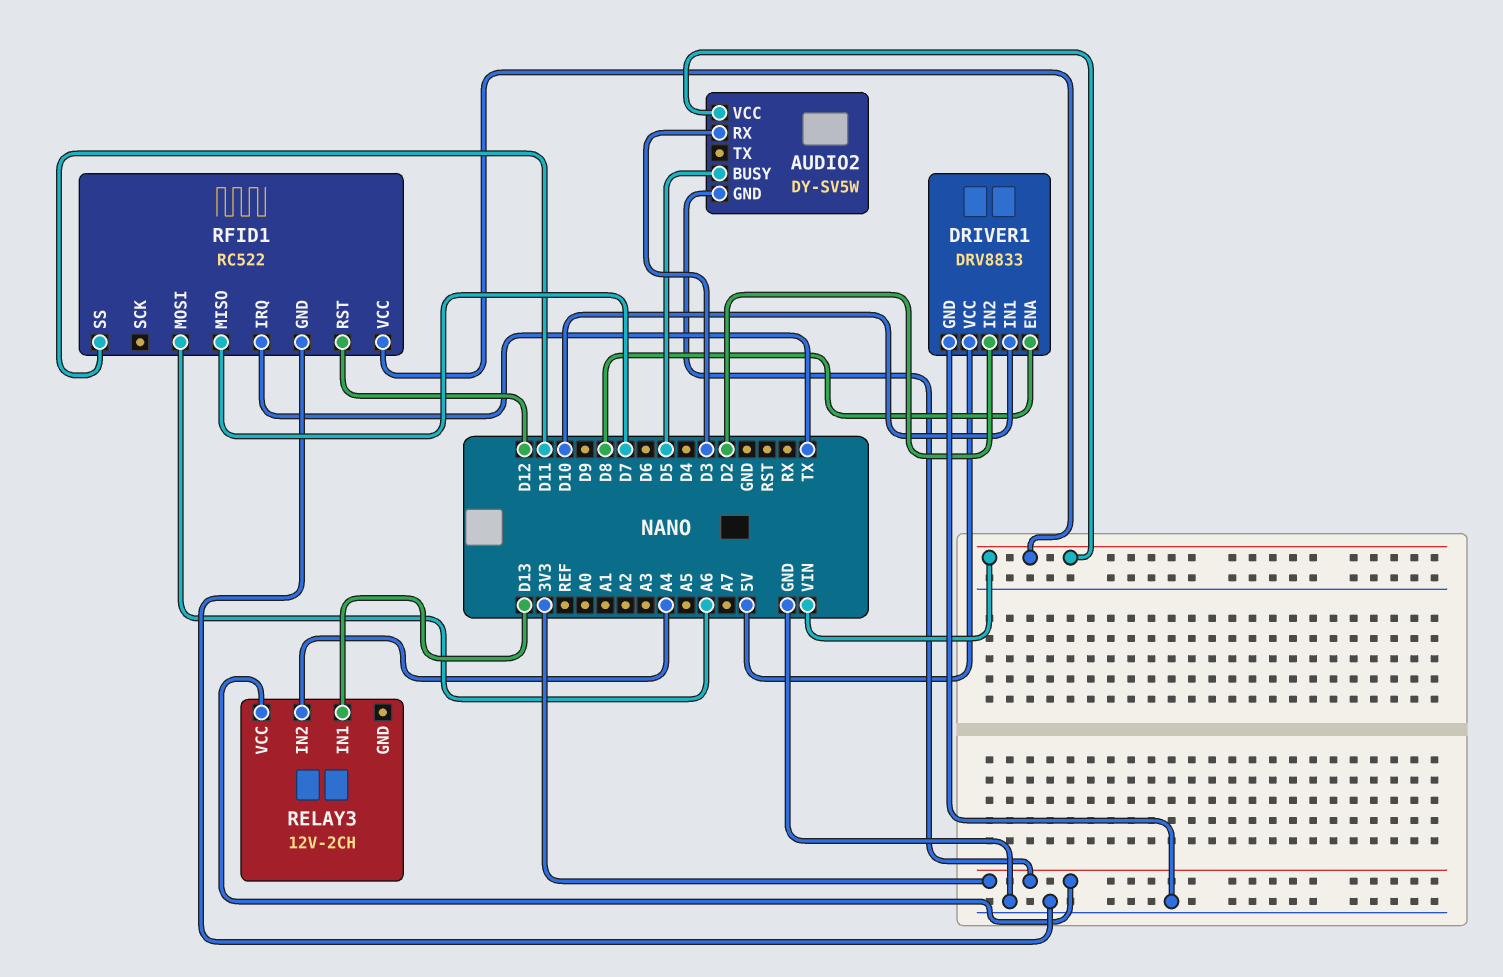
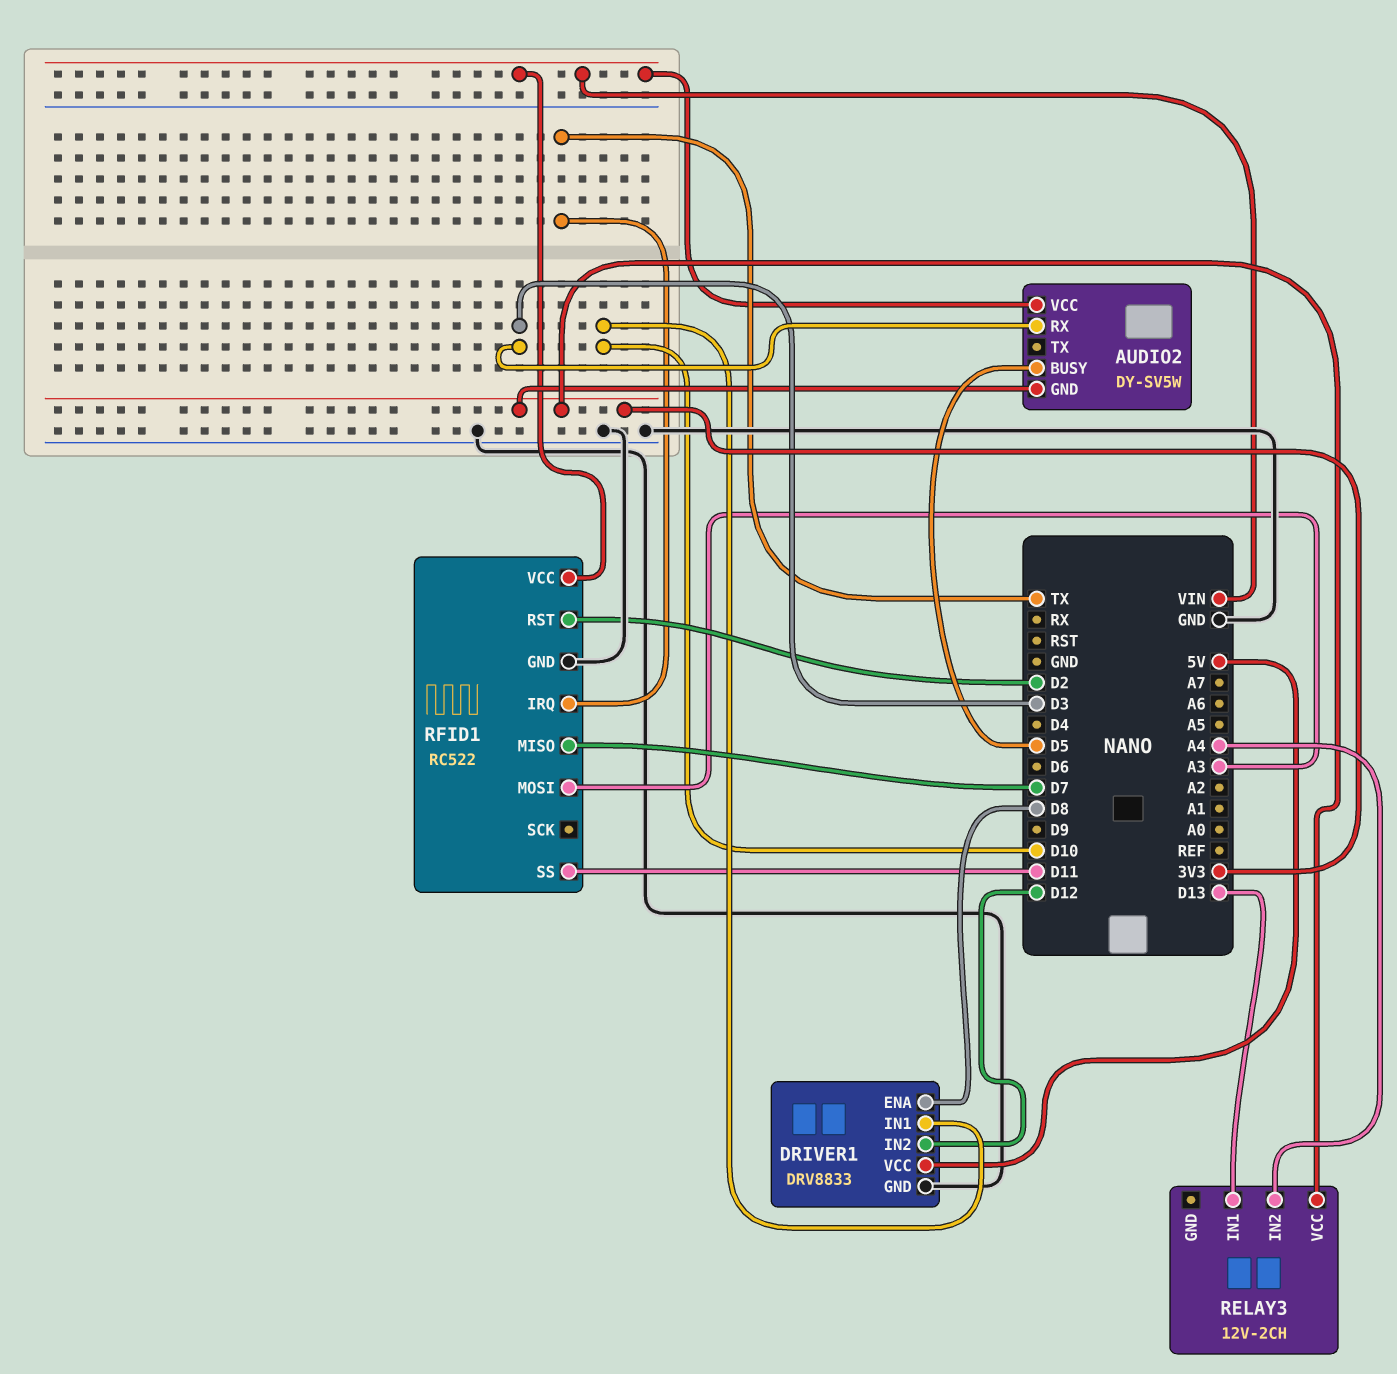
DRIVER1 pin IN2: D2 -> D12
RFID1 pin MOSI: A6 -> A3
RFID1 pin RST: D12 -> D2

